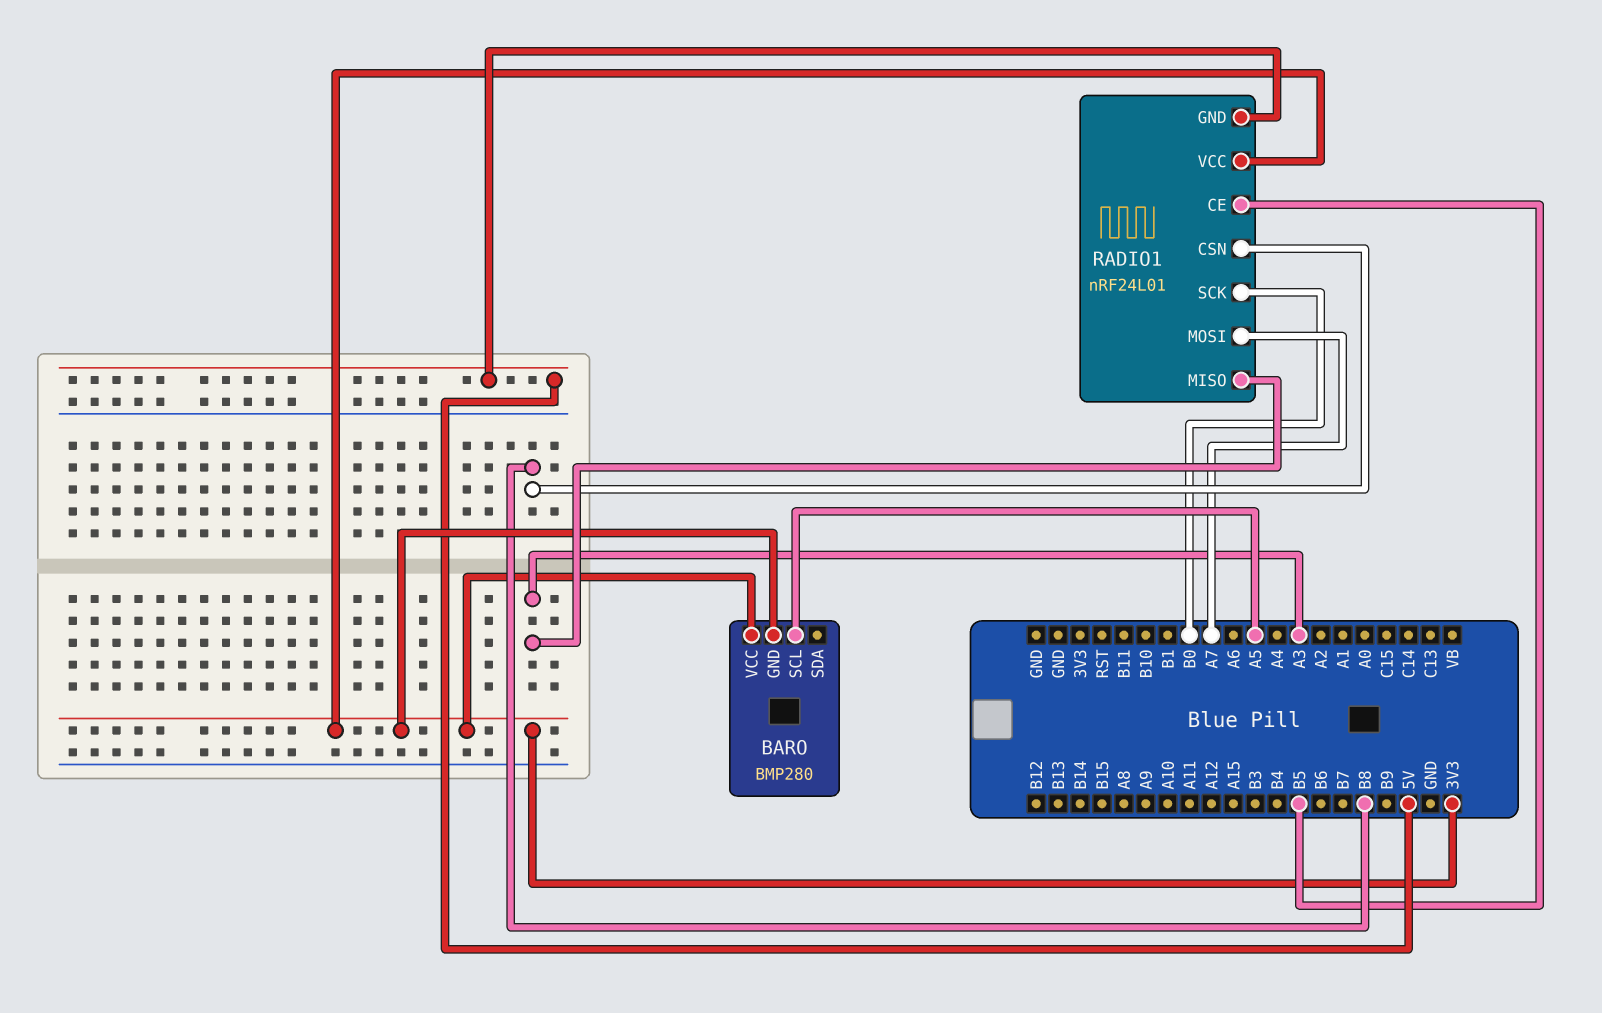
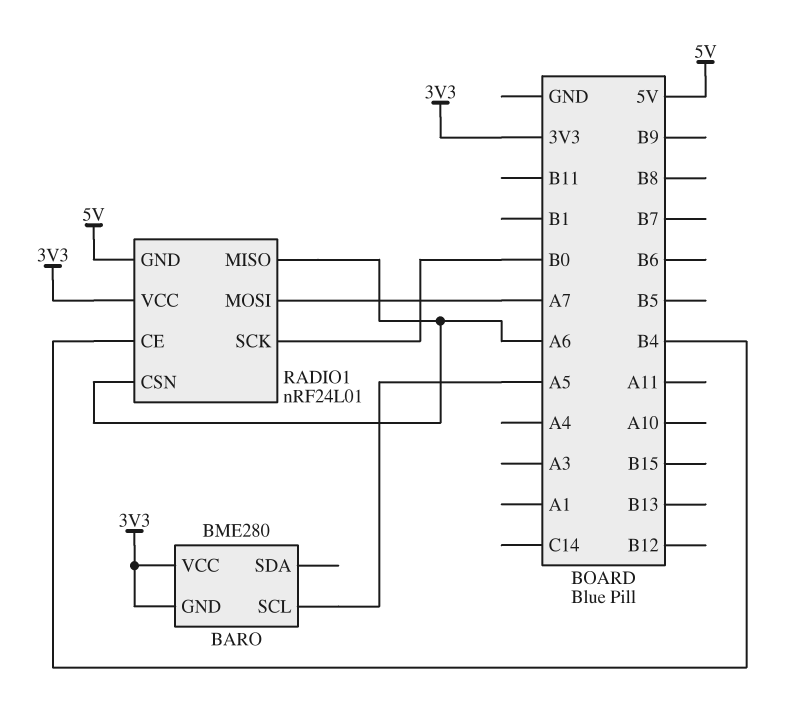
BARO: BMP280 -> BME280
RADIO1 pin CE: B5 -> B4
RADIO1 pin CSN: B8 -> A6
RADIO1 pin MISO: A3 -> A6

